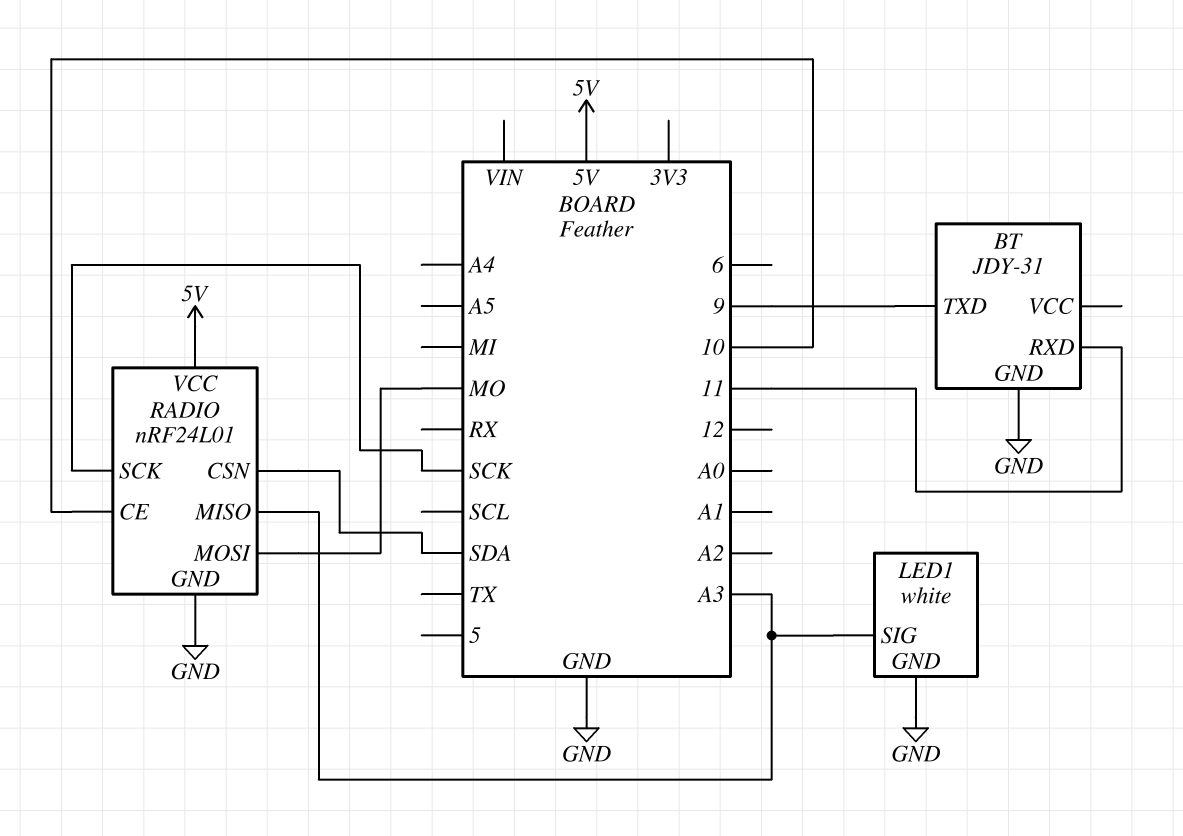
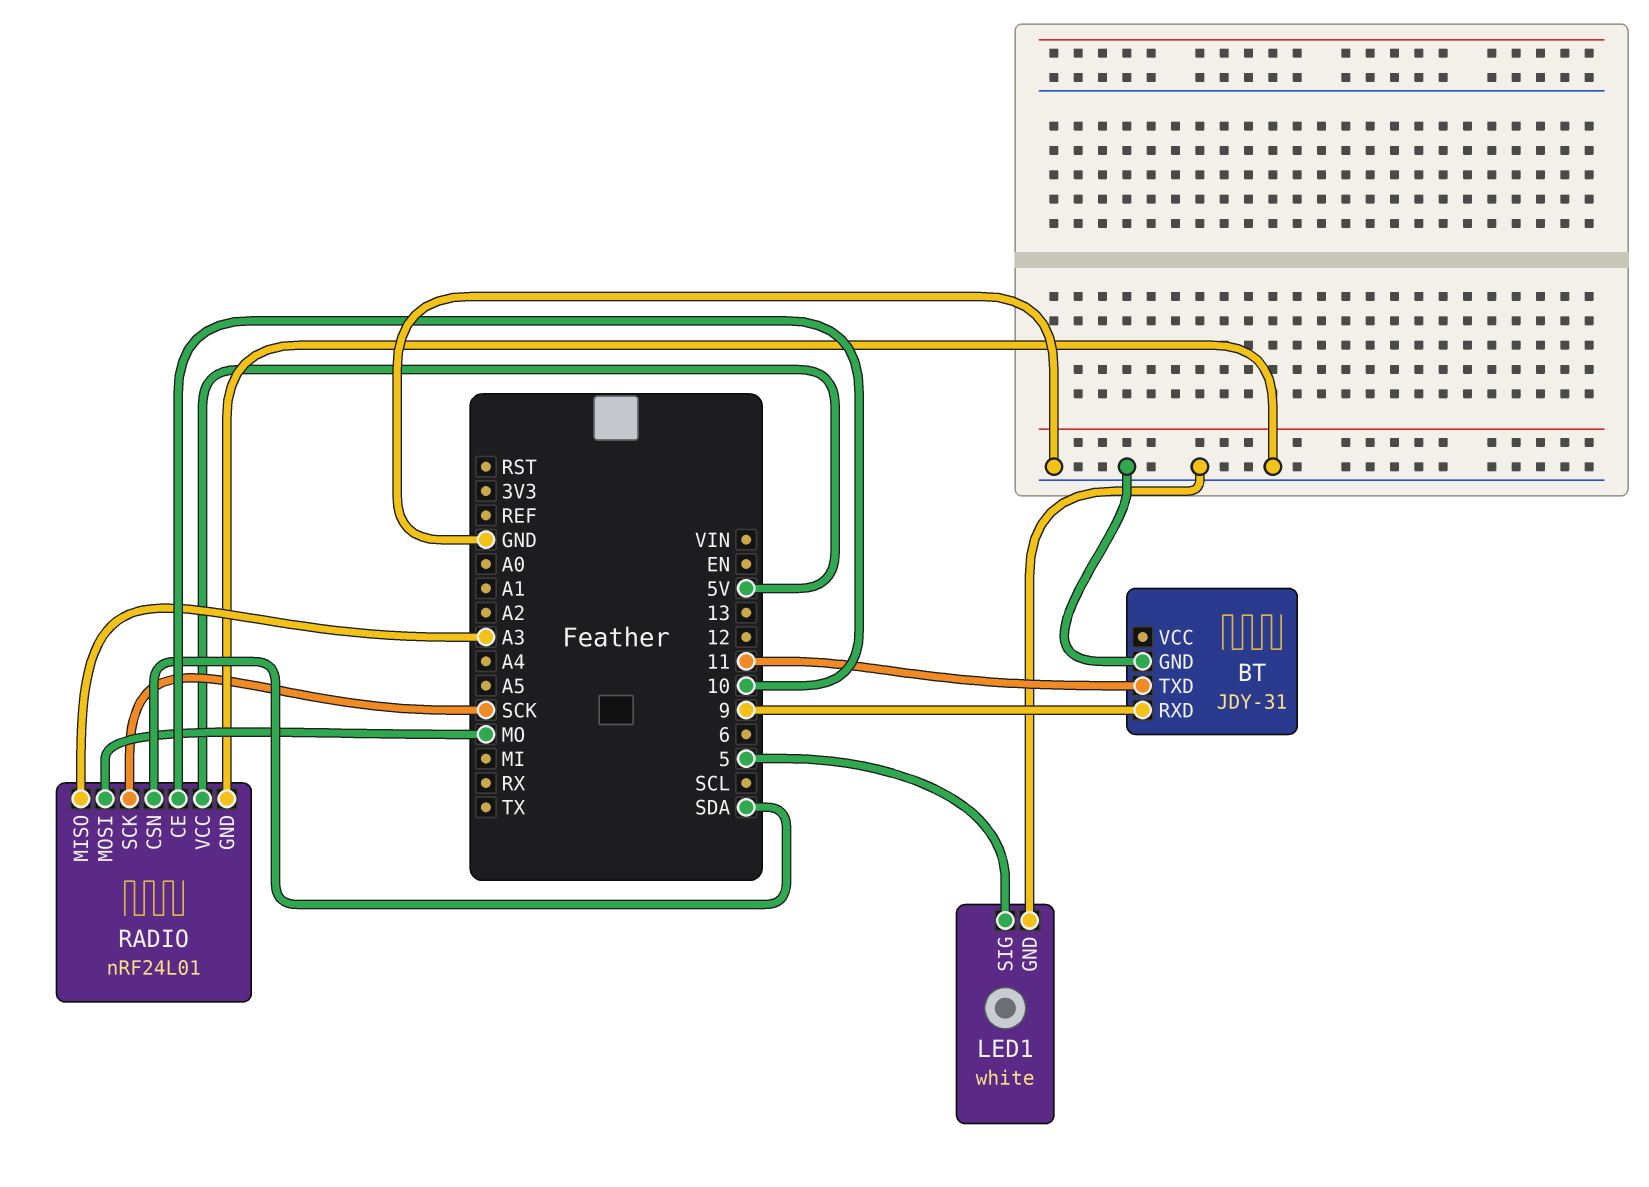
BT pin RXD: 11 -> 9
BT pin TXD: 9 -> 11
LED1 pin SIG: A3 -> 5

